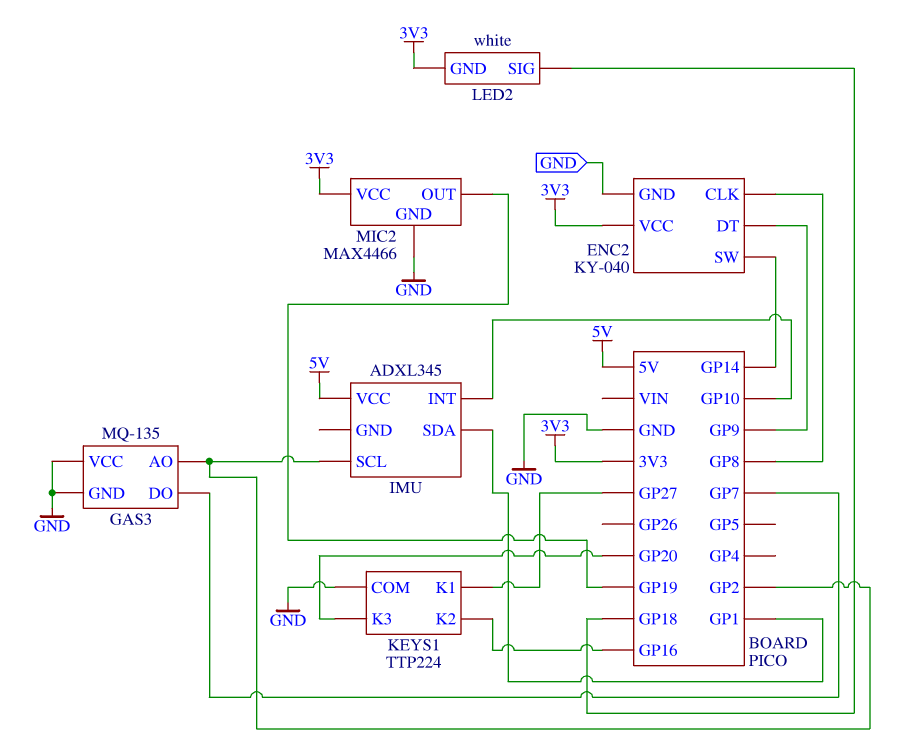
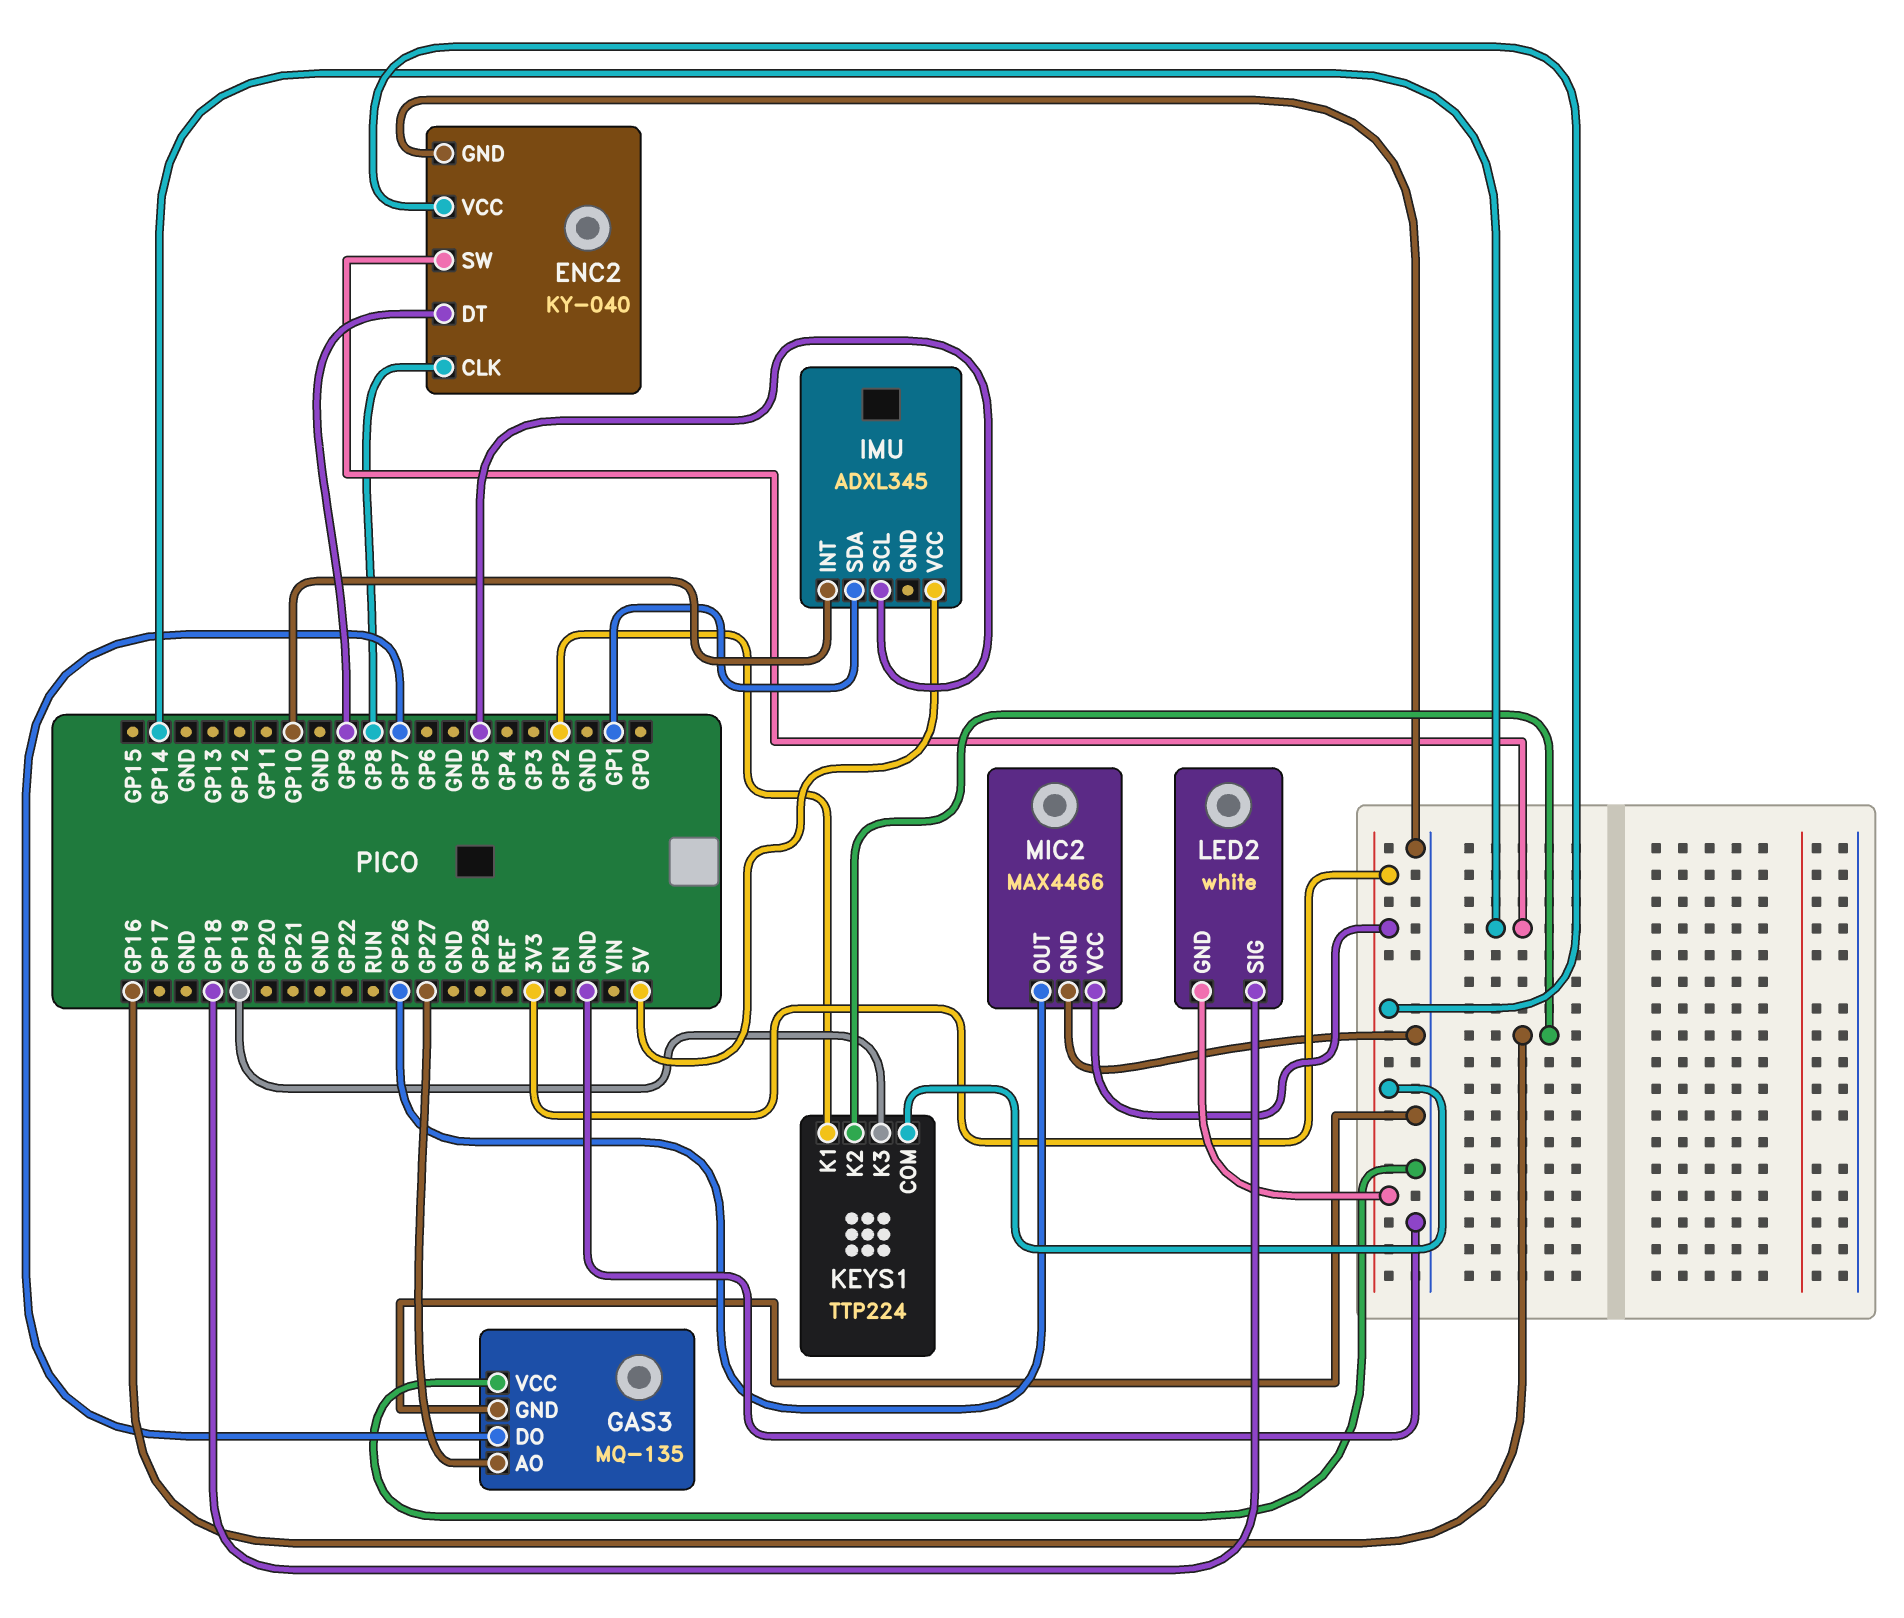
GAS3 pin AO: GP2 -> GP27
IMU pin SCL: GP2 -> GP5
KEYS1 pin COM: GND -> 3V3
KEYS1 pin K1: GP27 -> GP2
KEYS1 pin K3: GP20 -> GP19
MIC2 pin OUT: GP19 -> GP26

